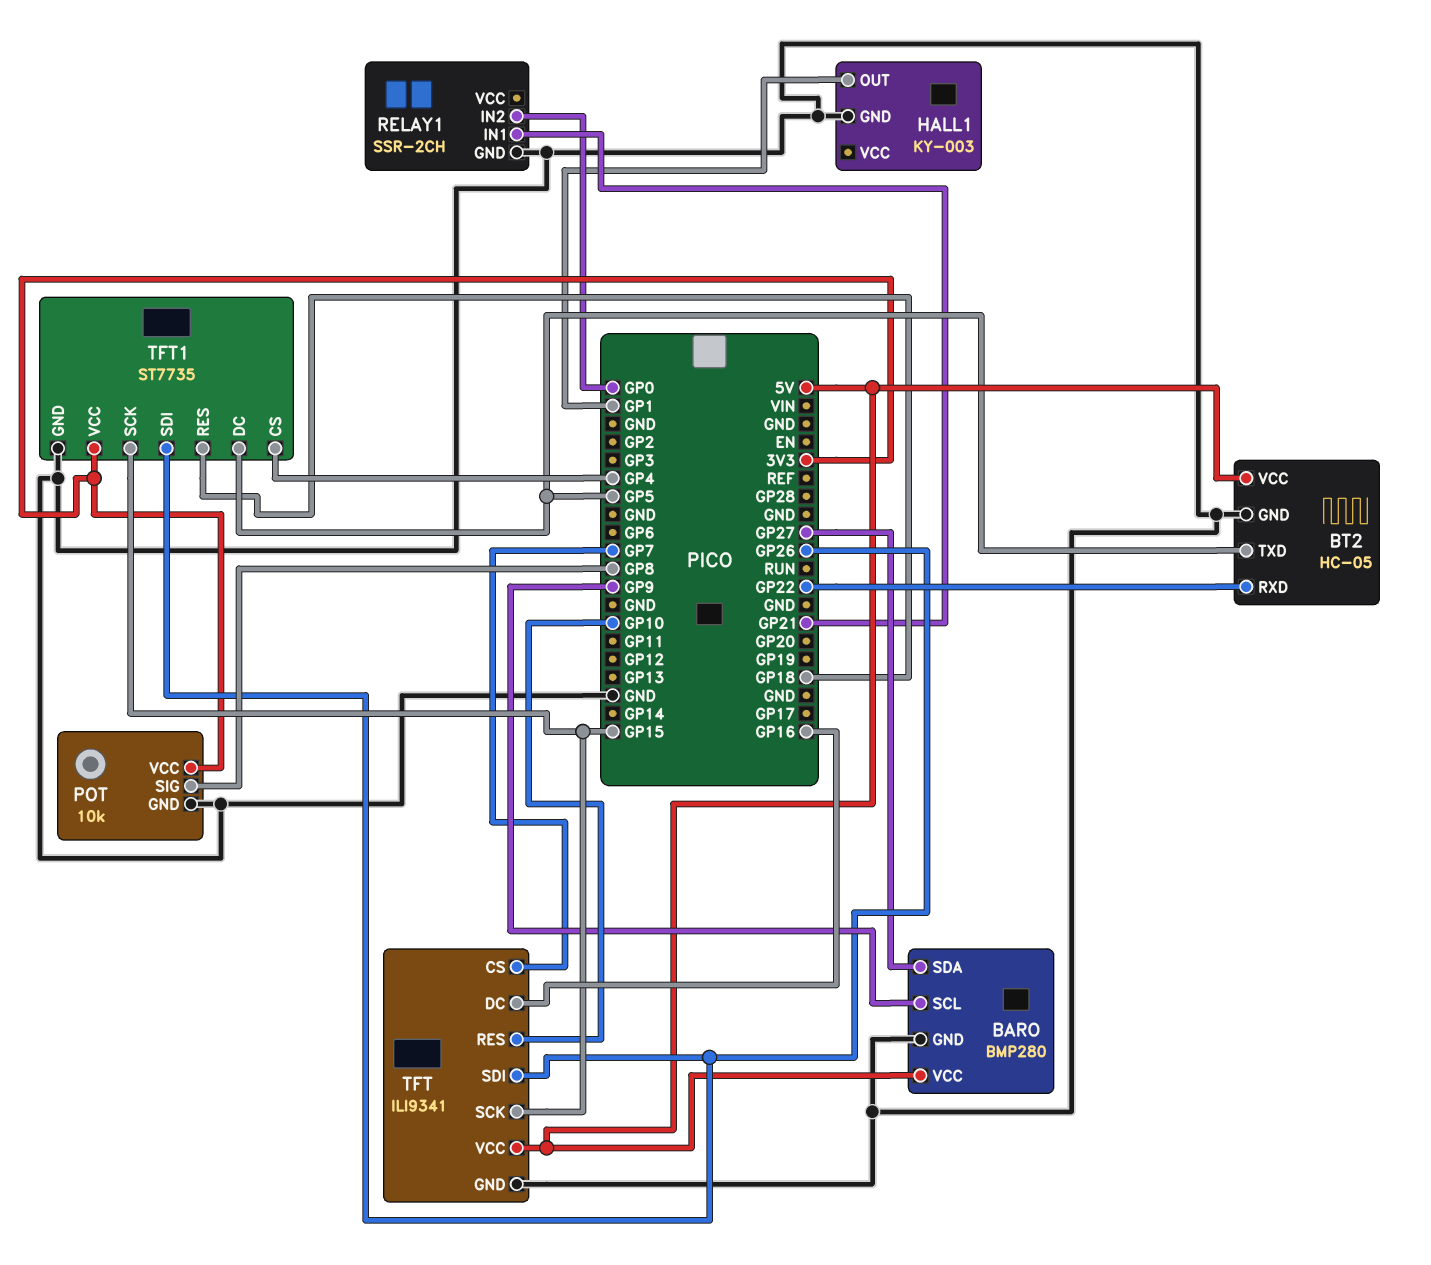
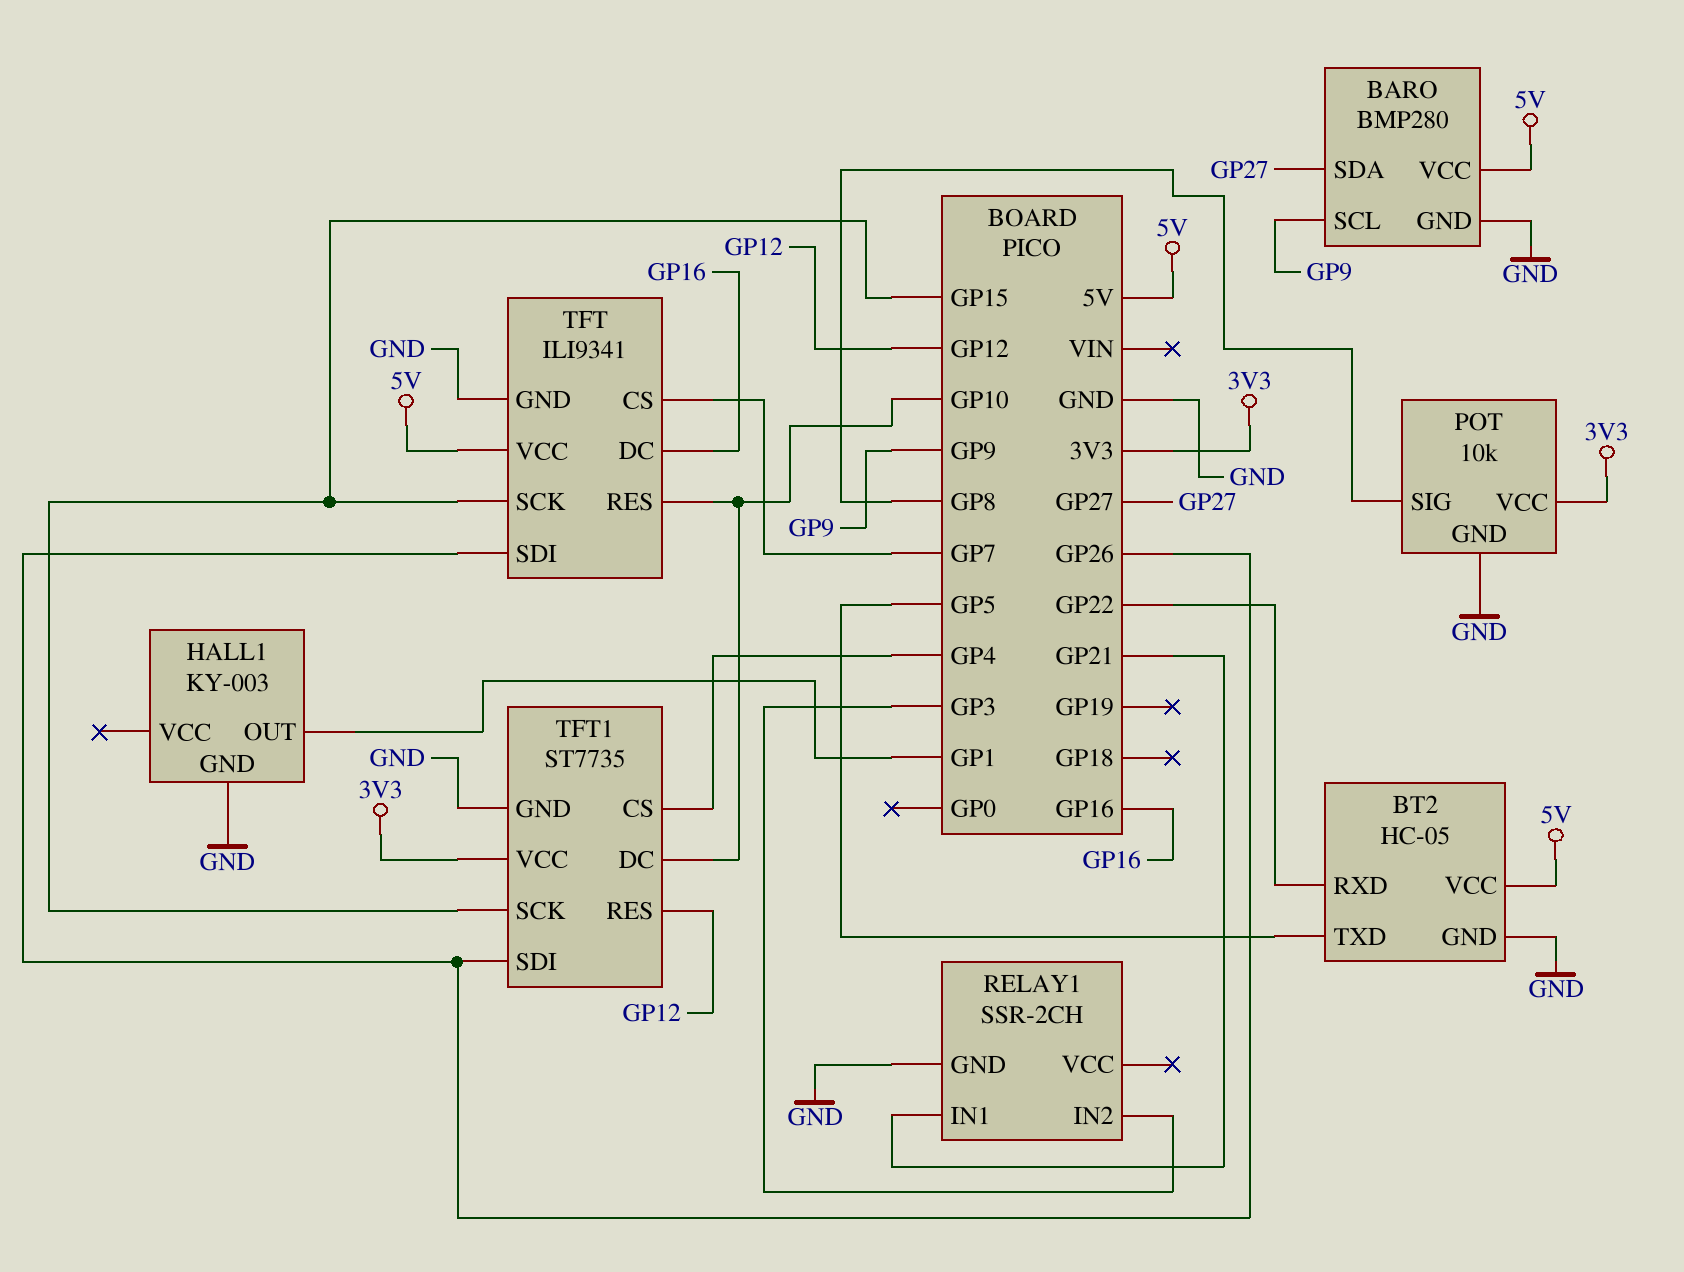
RELAY1 pin IN2: GP0 -> GP3
TFT1 pin DC: GP5 -> GP10
TFT1 pin RES: GP18 -> GP12

